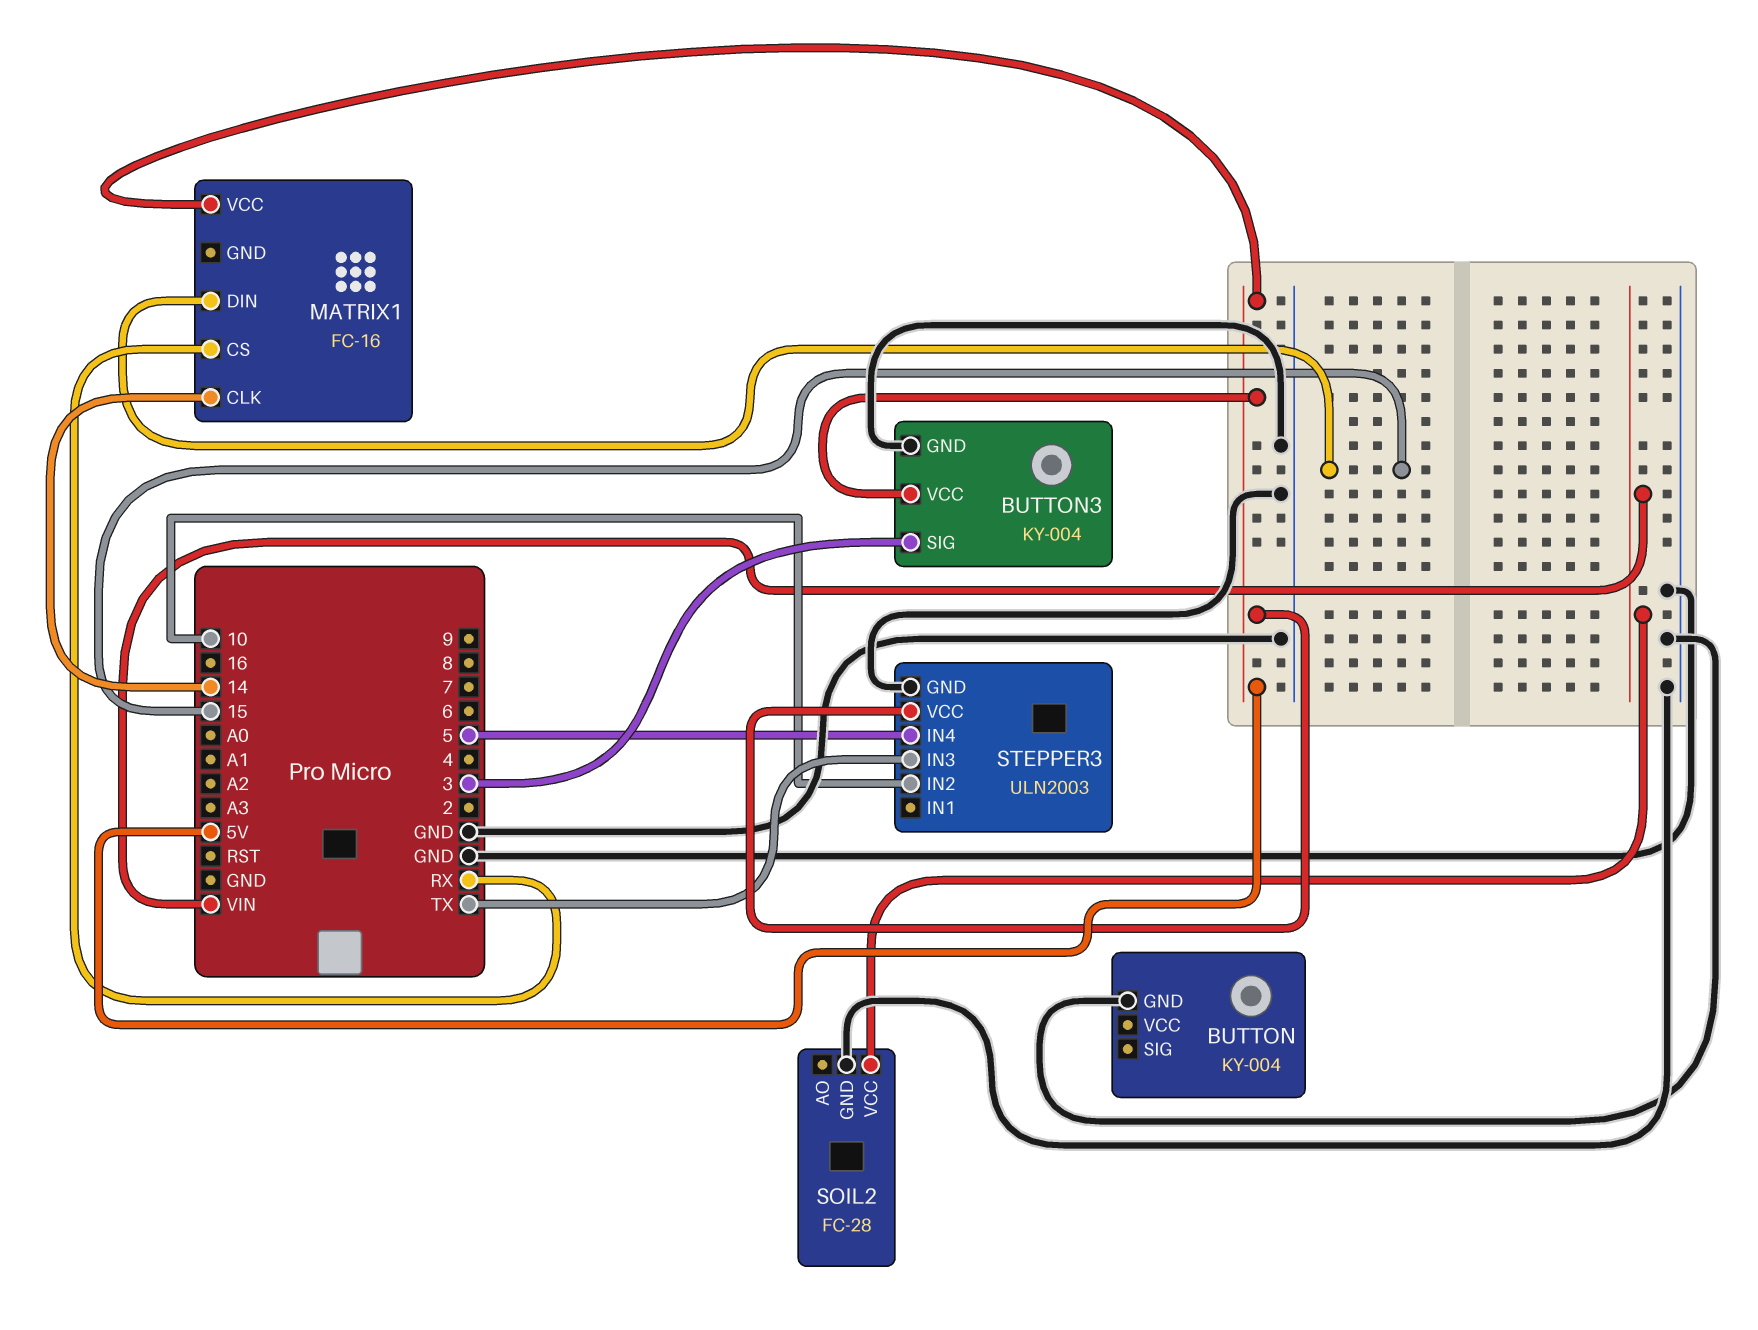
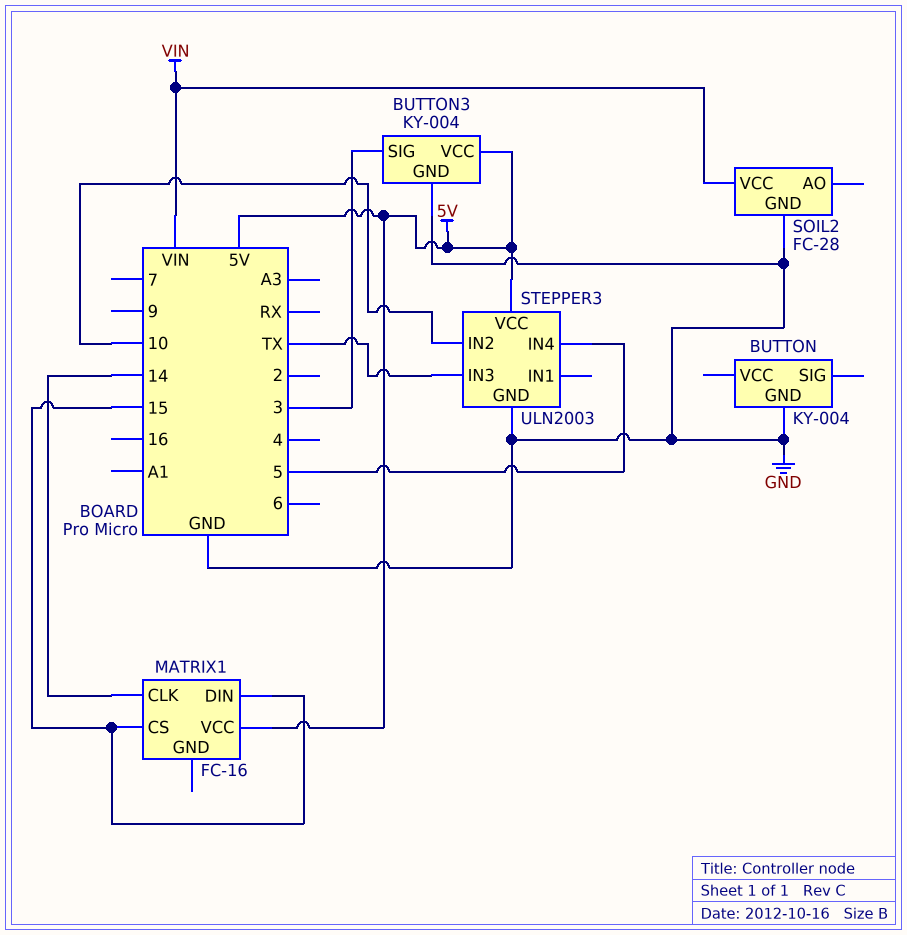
MATRIX1 pin CS: RX -> 15

